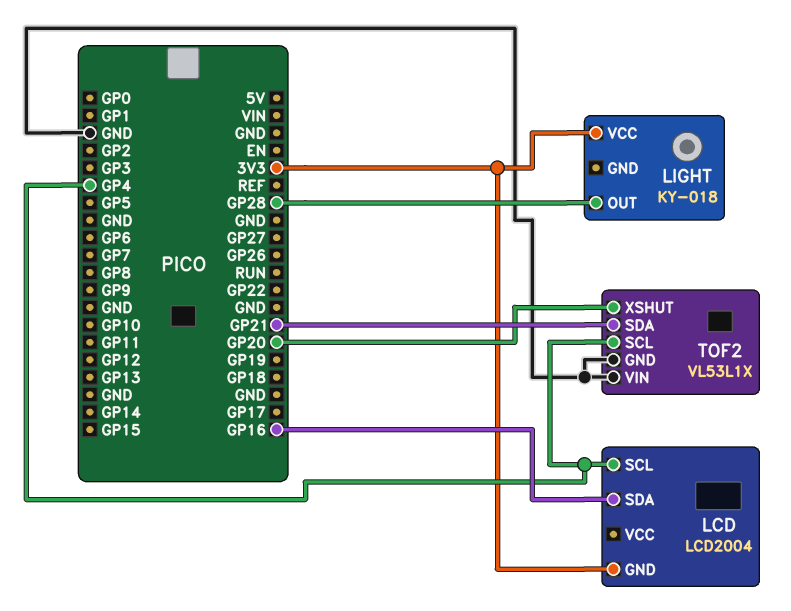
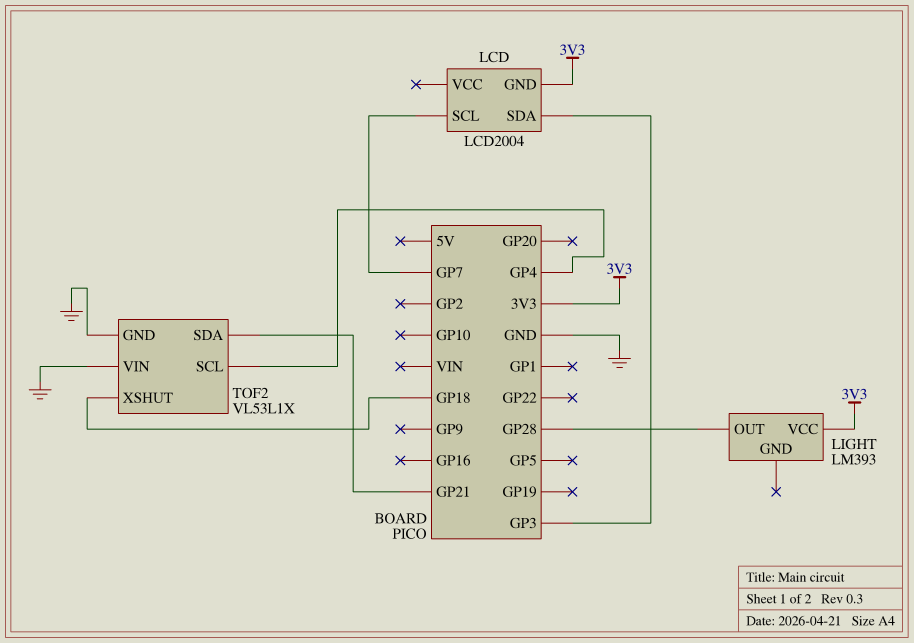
LCD pin SCL: GP4 -> GP7
LCD pin SDA: GP16 -> GP3
LIGHT: KY-018 -> LM393
TOF2 pin XSHUT: GP20 -> GP18

